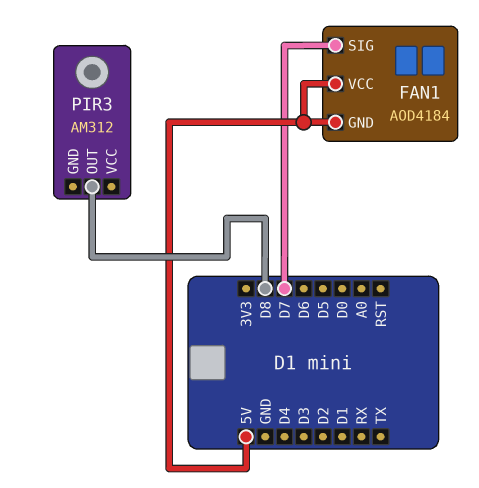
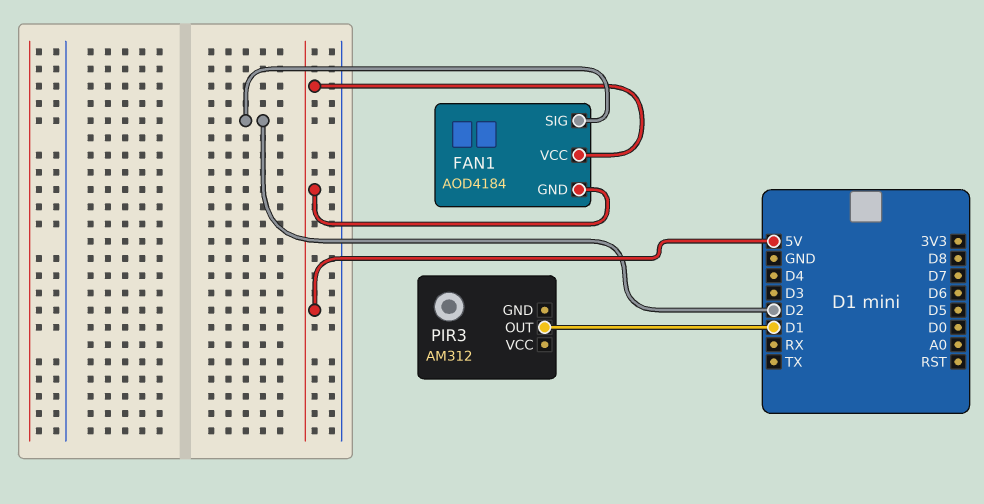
FAN1 pin SIG: D7 -> D2
PIR3 pin OUT: D8 -> D1

